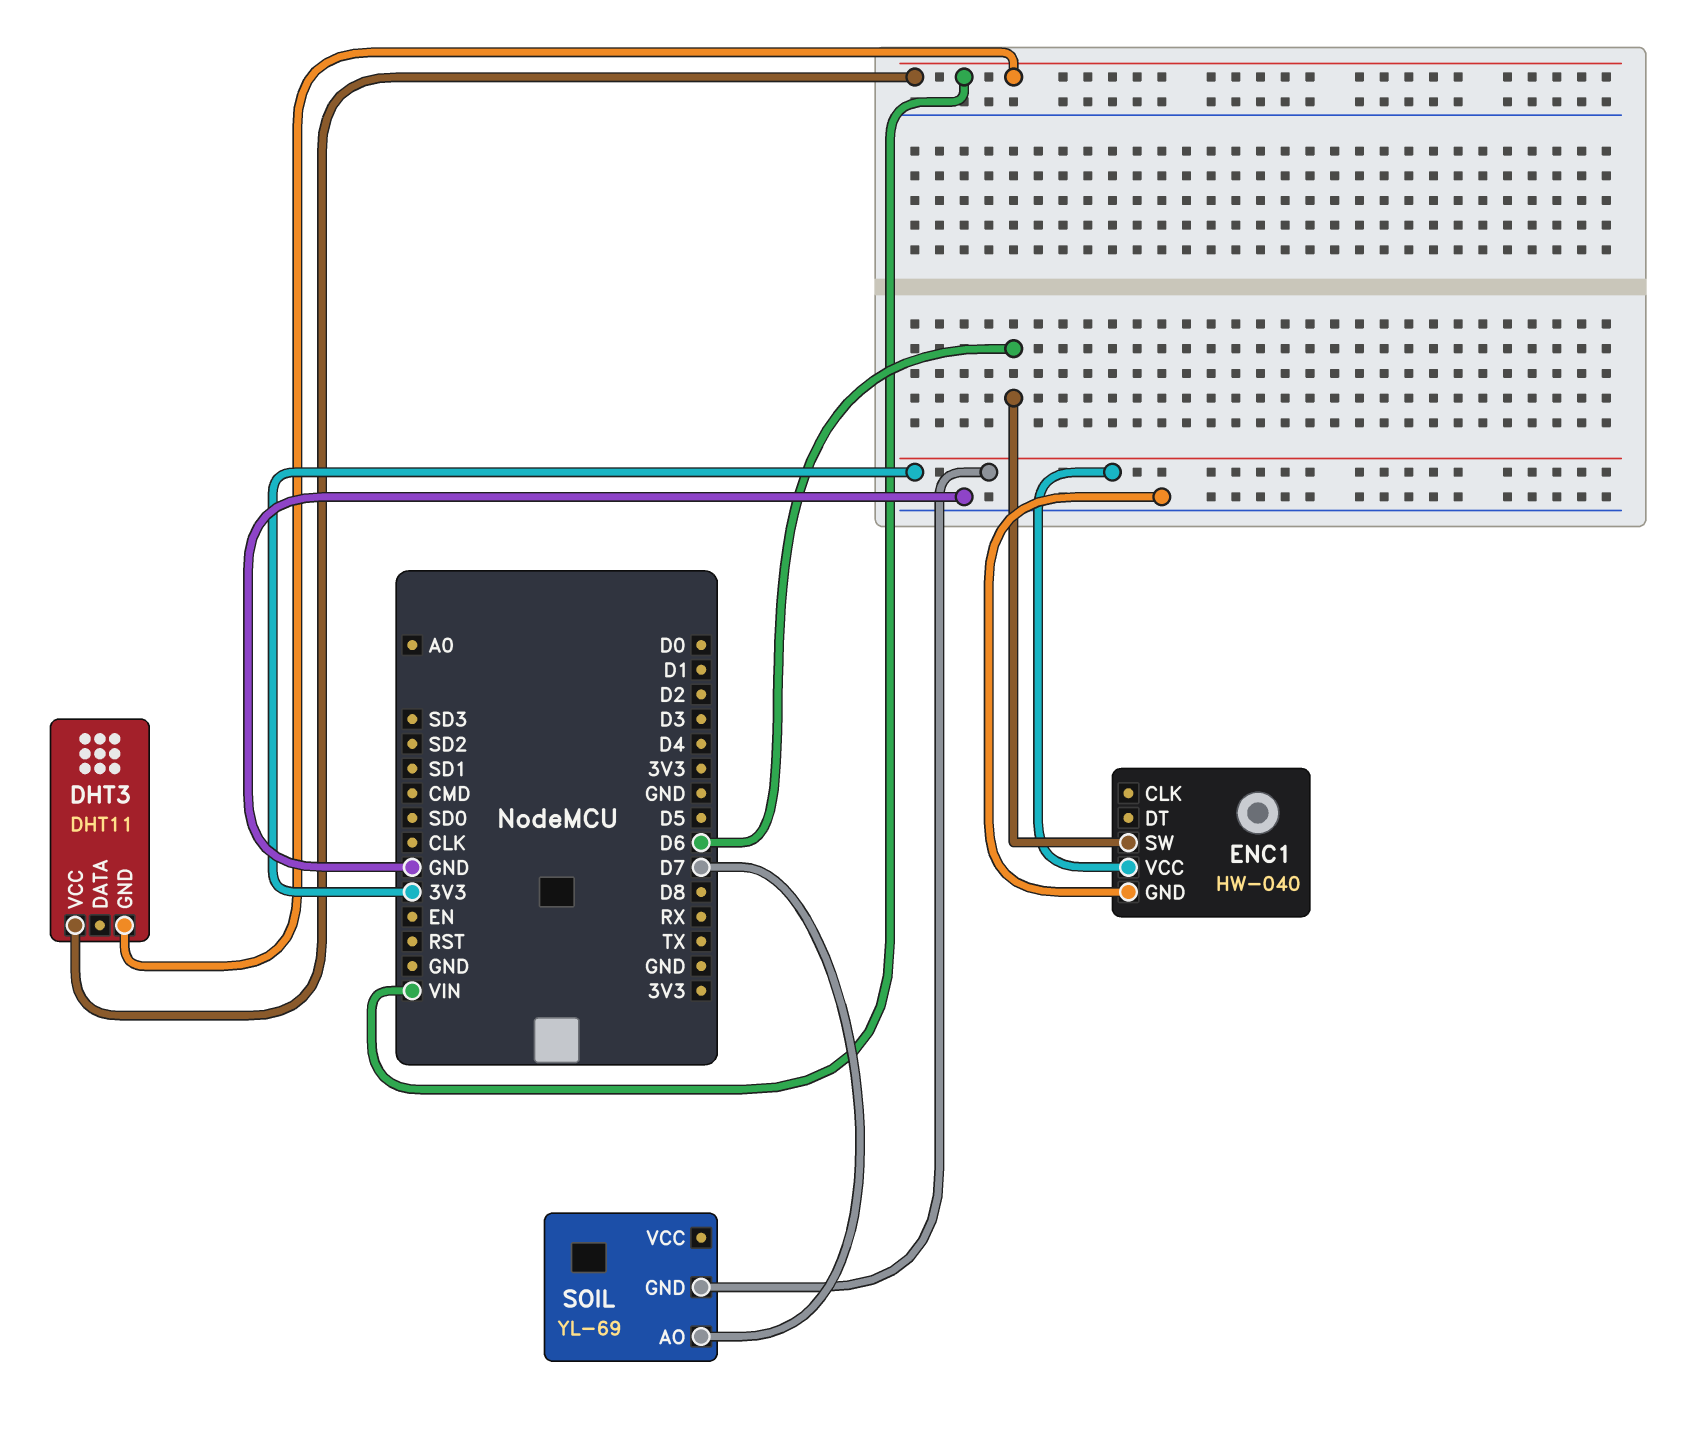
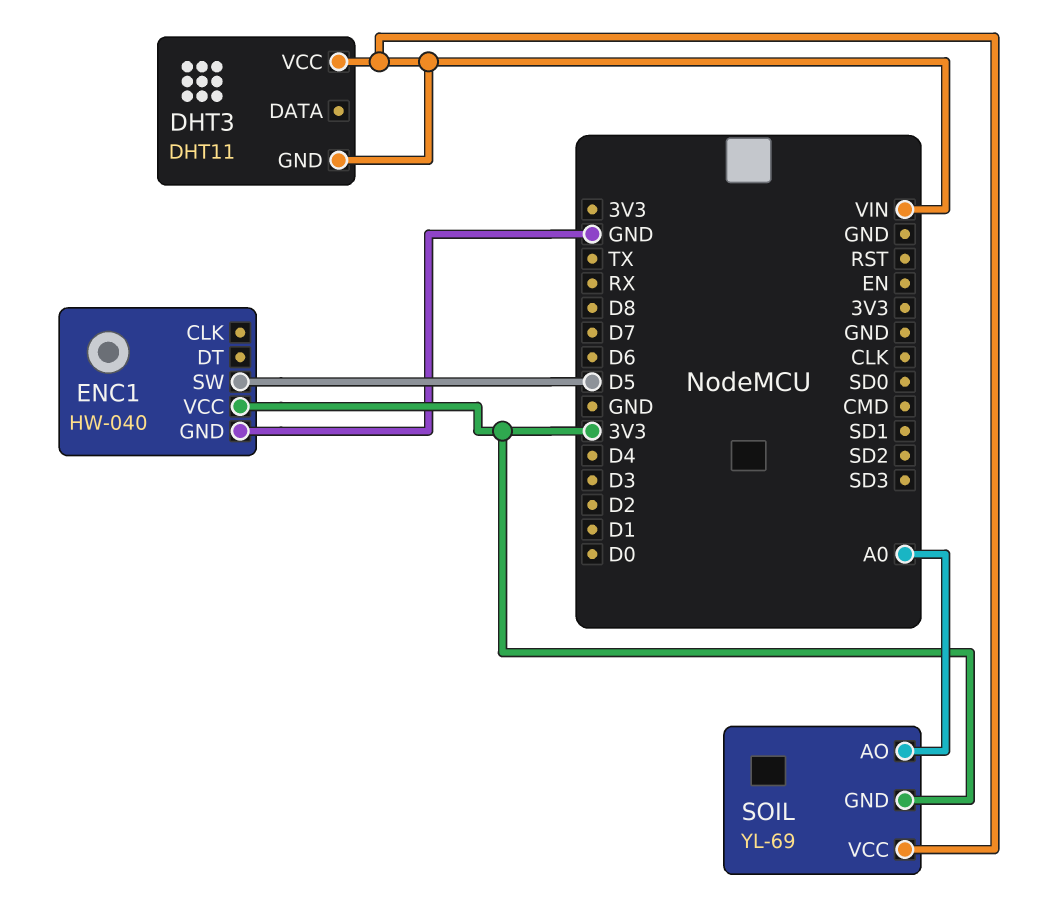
ENC1 pin SW: D6 -> D5
SOIL pin AO: D7 -> A0
SOIL pin VCC: none -> VIN

